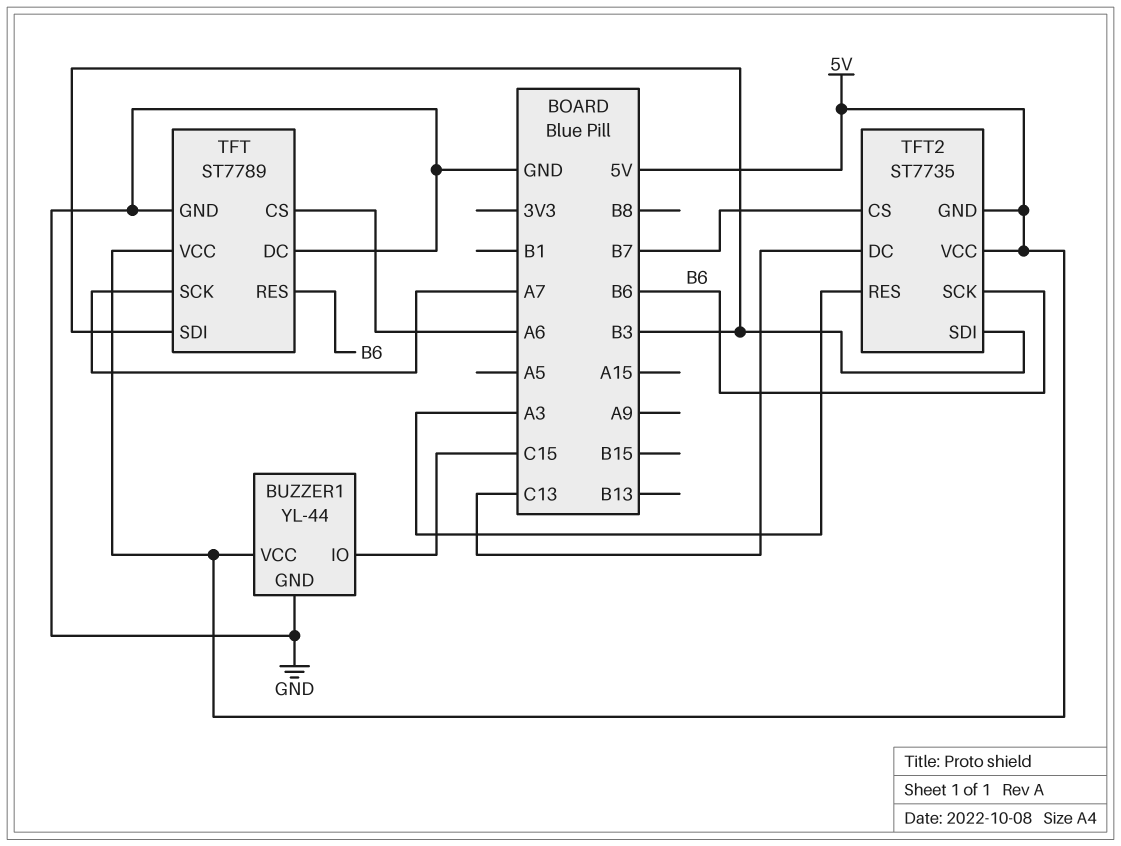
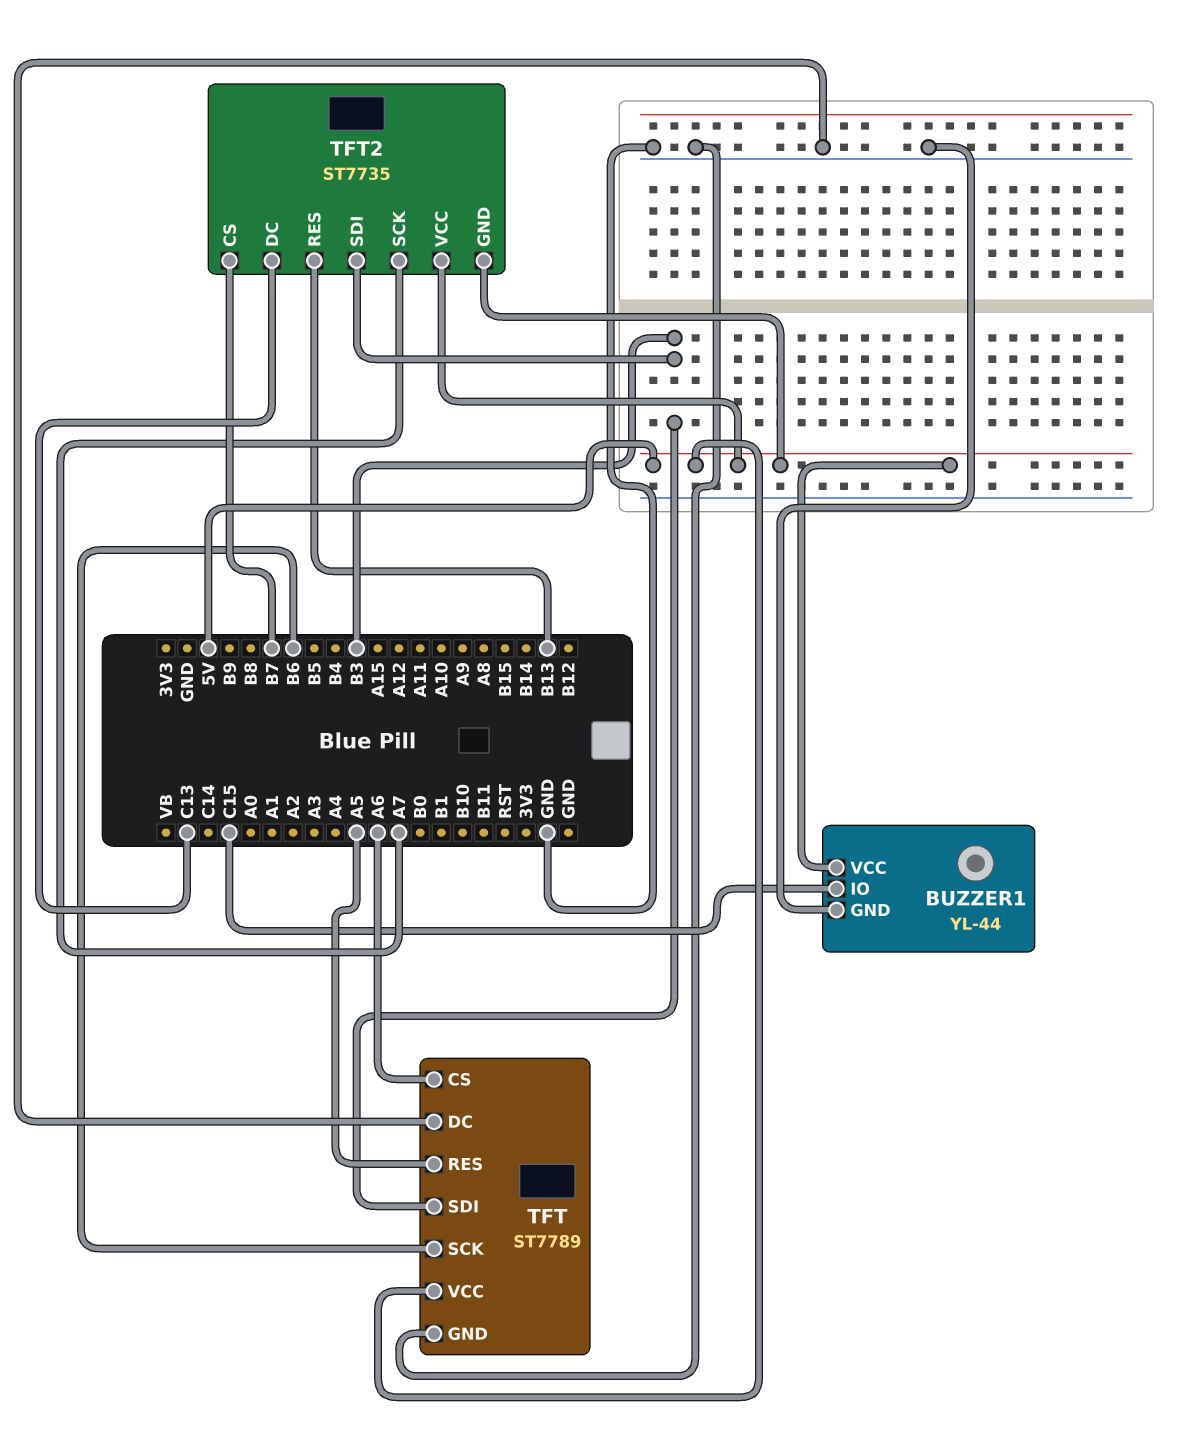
TFT pin RES: B6 -> A5
TFT pin SCK: A7 -> B6
TFT2 pin RES: A3 -> B13
TFT2 pin SCK: B6 -> A7

